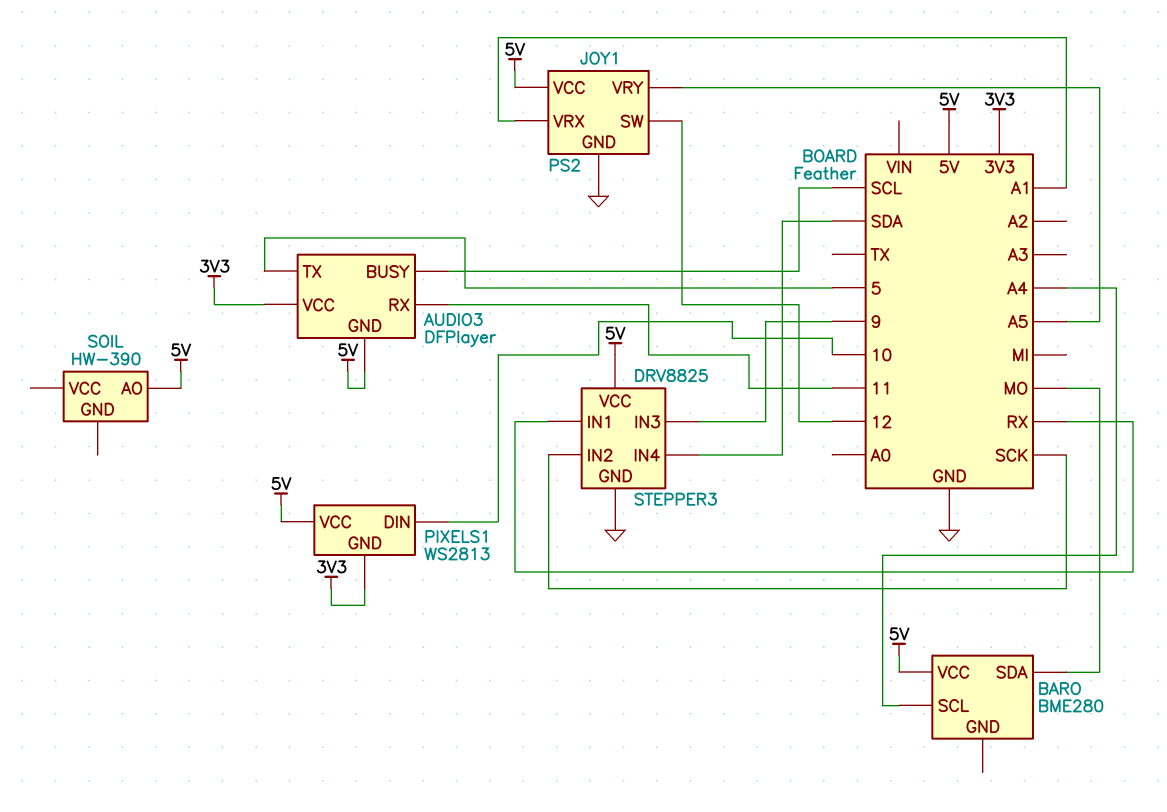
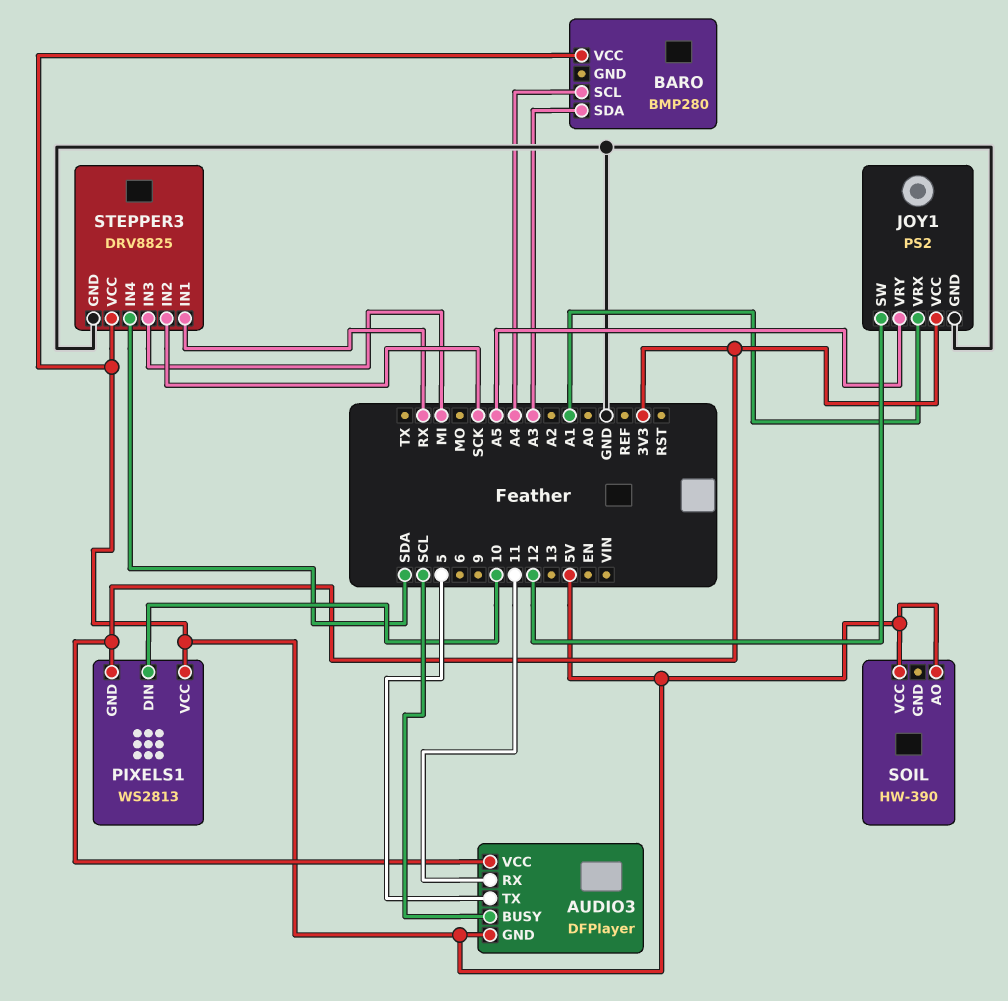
BARO: BME280 -> BMP280
BARO pin SDA: MO -> A3
JOY1 pin VCC: 5V -> 3V3
SOIL pin VCC: none -> 5V
STEPPER3 pin IN3: 9 -> MI

